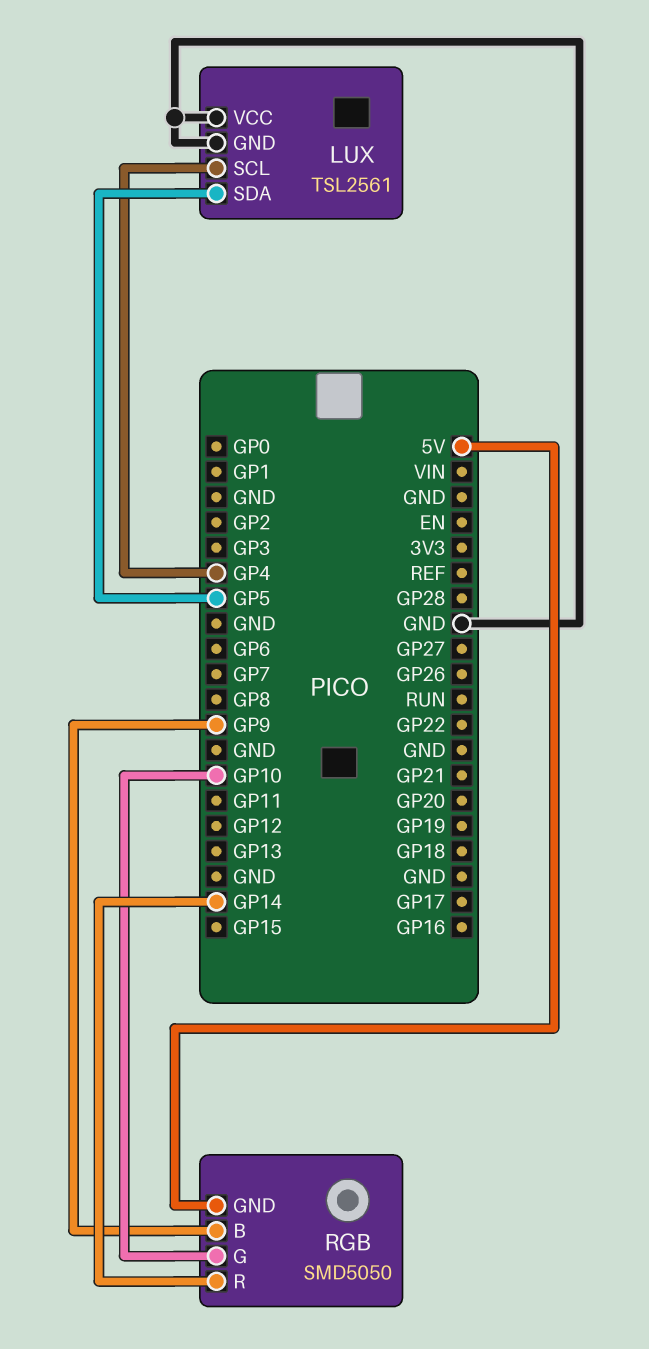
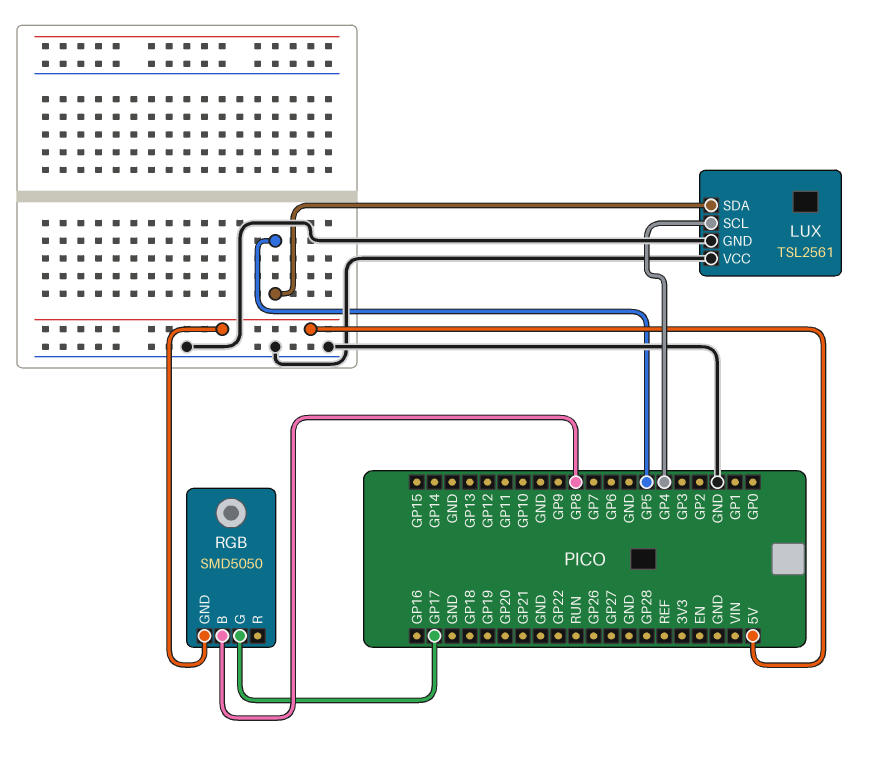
RGB pin B: GP9 -> GP8
RGB pin G: GP10 -> GP17
RGB pin R: GP14 -> none

